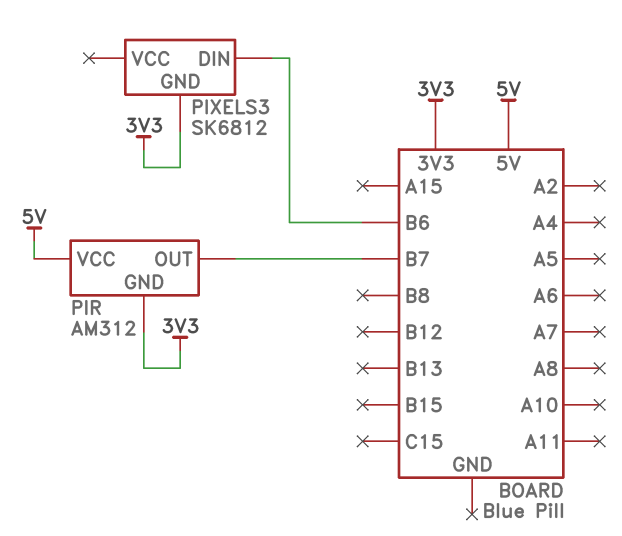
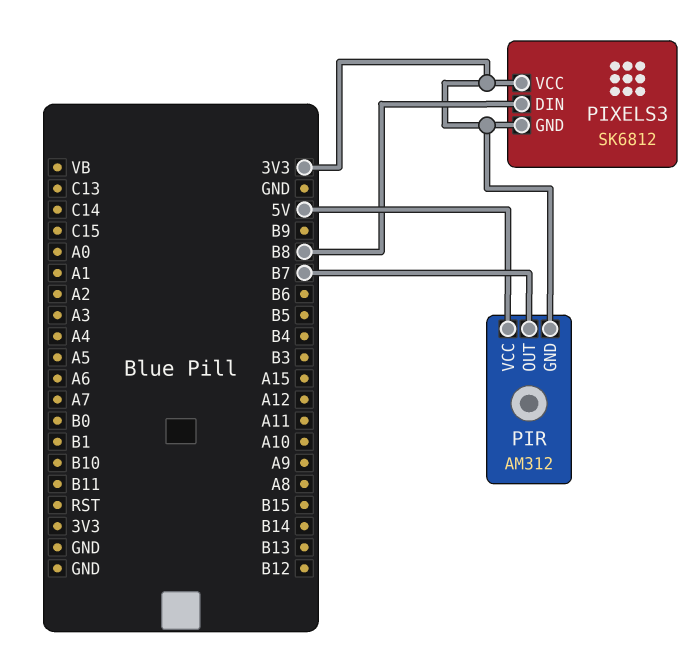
PIXELS3 pin DIN: B6 -> B8
PIXELS3 pin VCC: none -> 3V3

